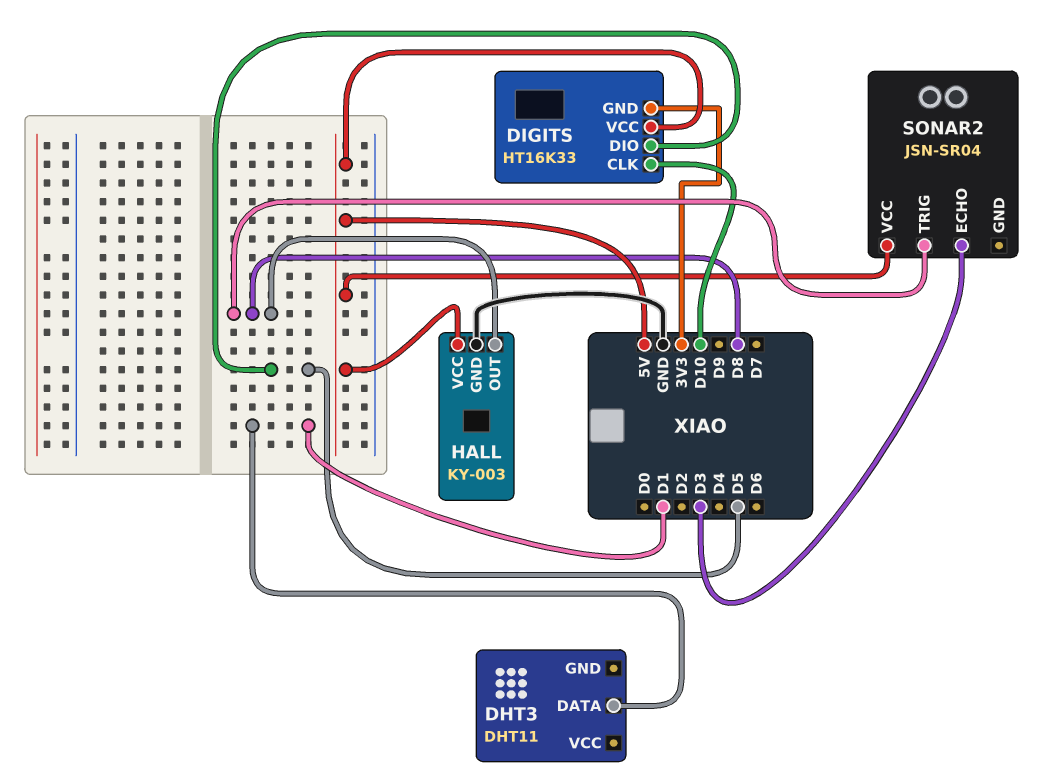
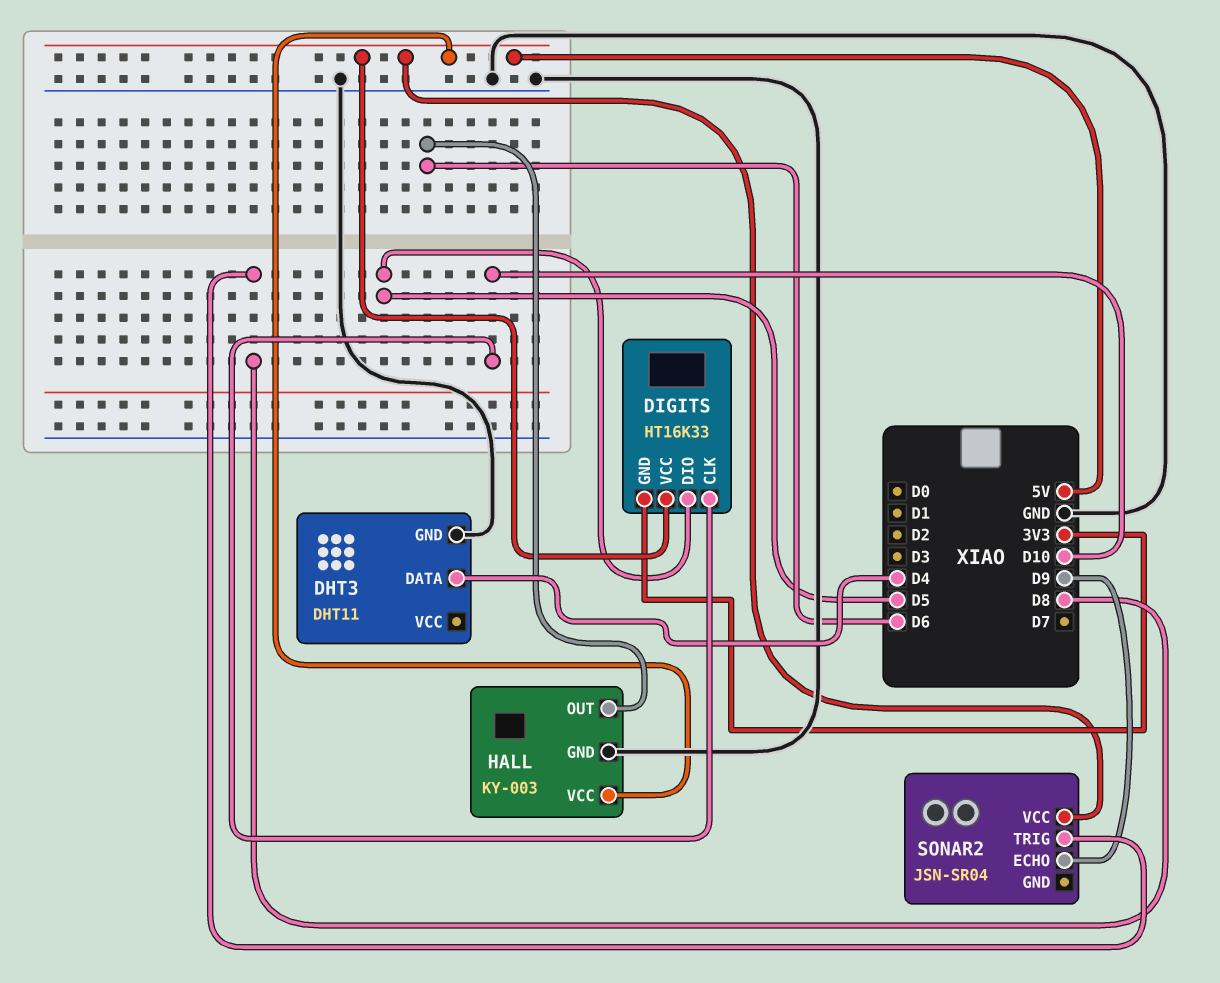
DHT3 pin DATA: D1 -> D4
DHT3 pin GND: none -> GND
HALL pin OUT: D8 -> D6
SONAR2 pin ECHO: D3 -> D9

